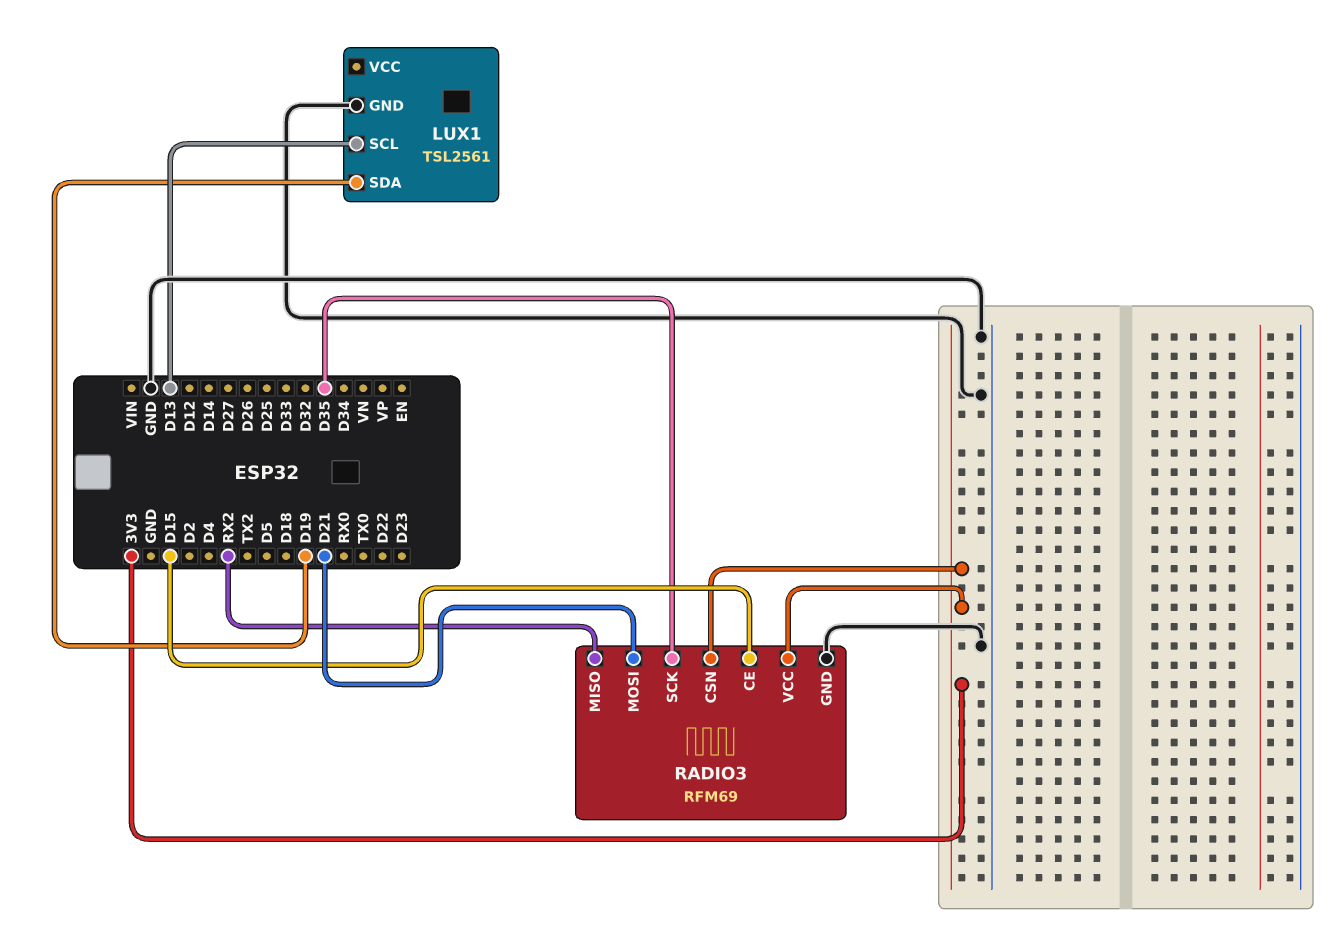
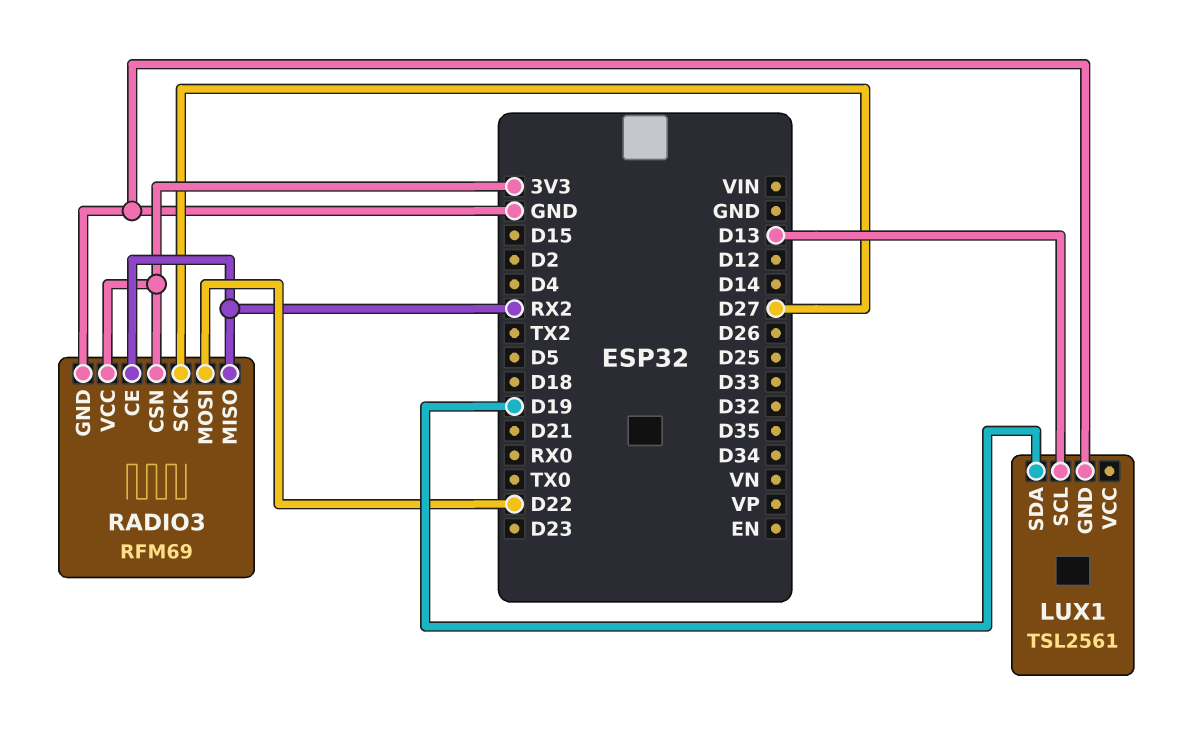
RADIO3 pin CE: D15 -> RX2
RADIO3 pin MOSI: D21 -> D22
RADIO3 pin SCK: D35 -> D27

